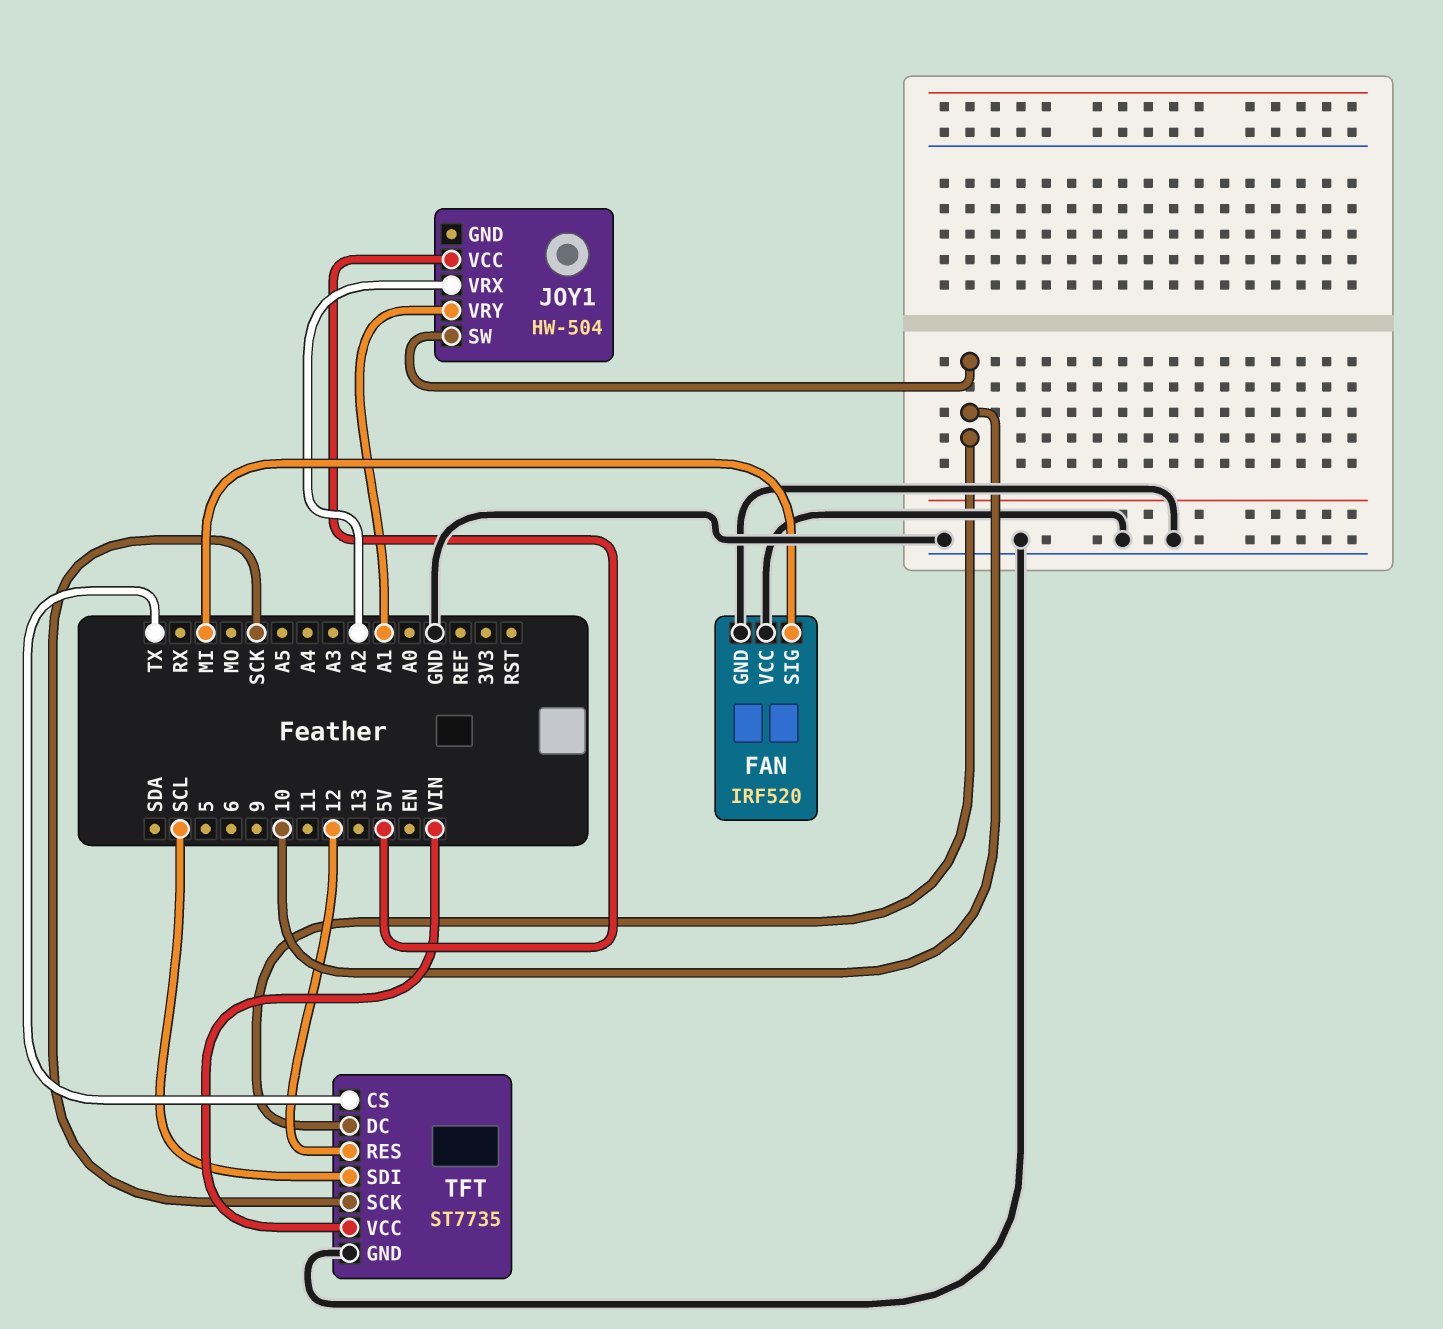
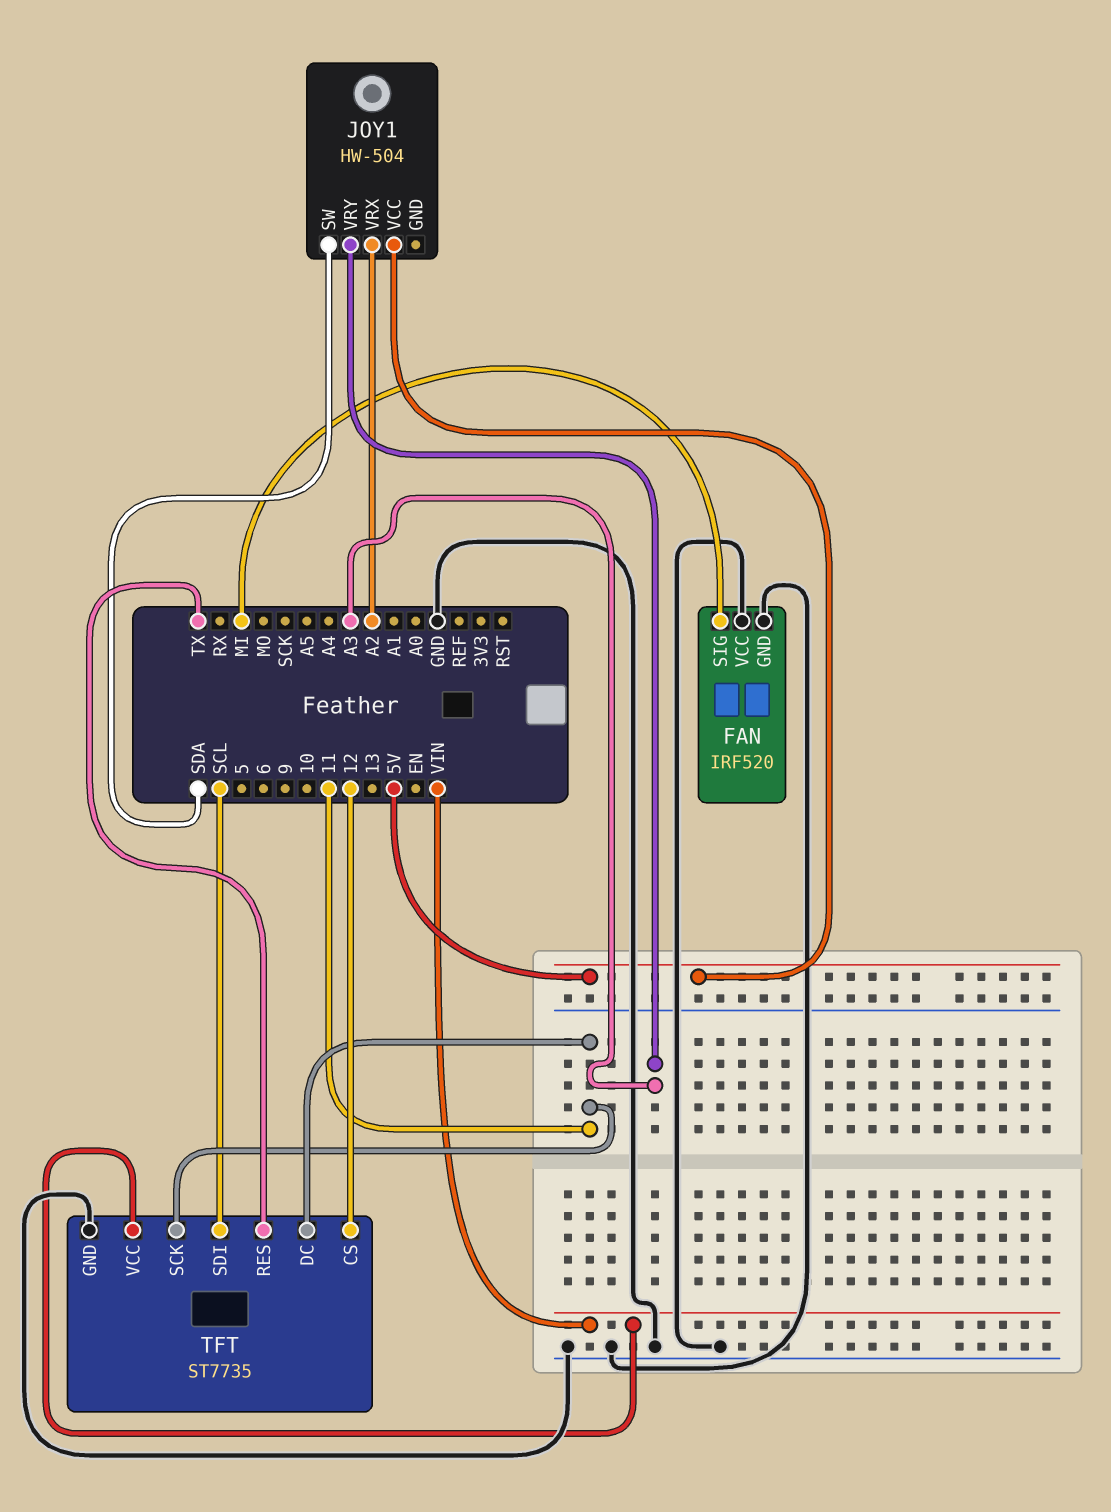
JOY1 pin SW: 10 -> SDA
JOY1 pin VRY: A1 -> A3
TFT pin CS: TX -> 12
TFT pin DC: 10 -> 11
TFT pin RES: 12 -> TX
TFT pin SCK: SCK -> 11

